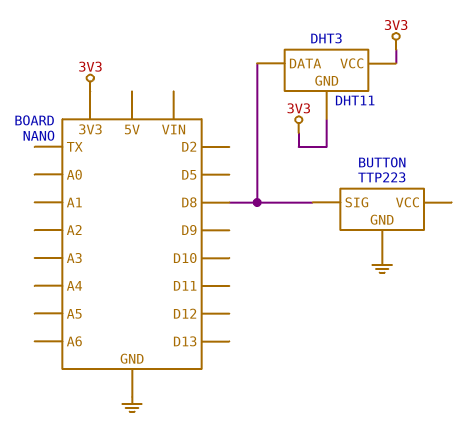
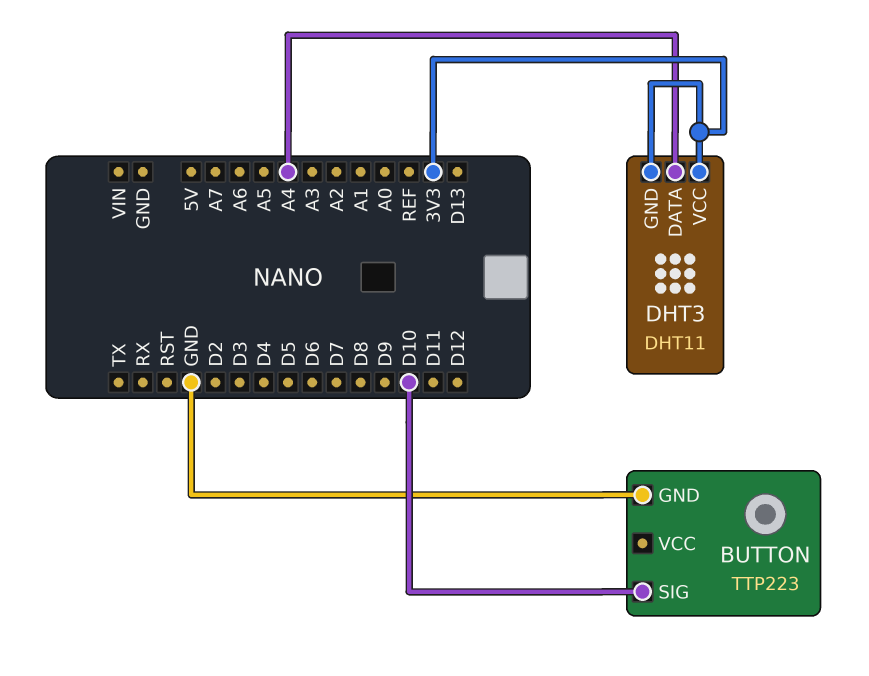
BUTTON pin SIG: D8 -> D10
DHT3 pin DATA: D8 -> A4

